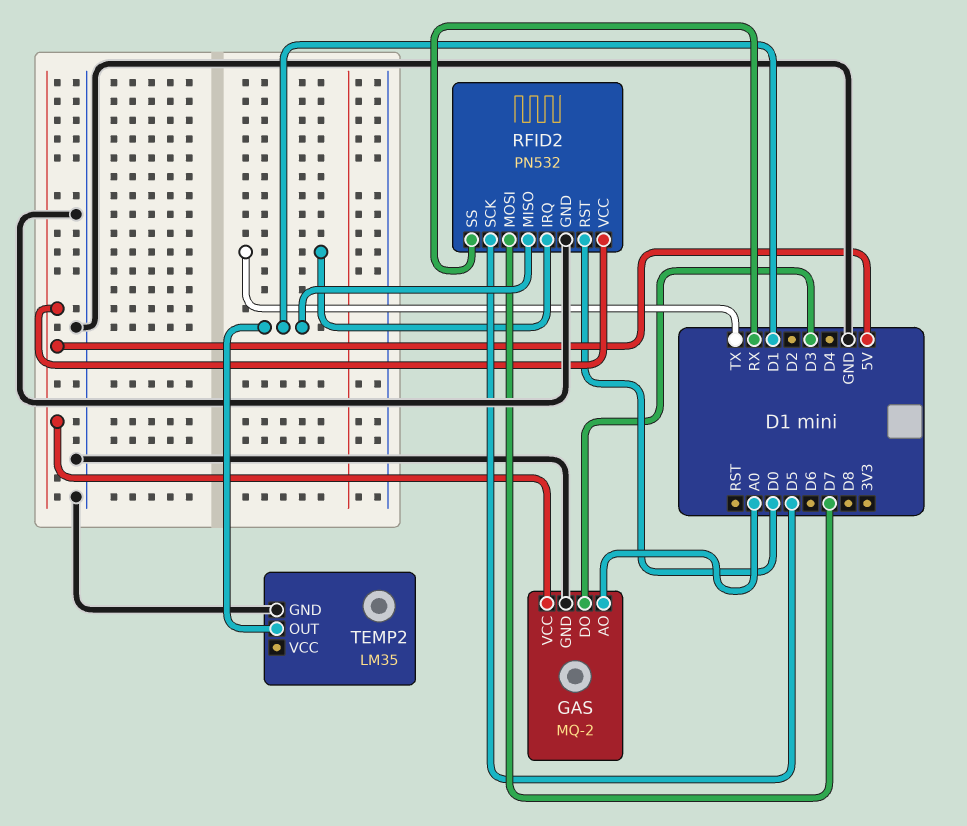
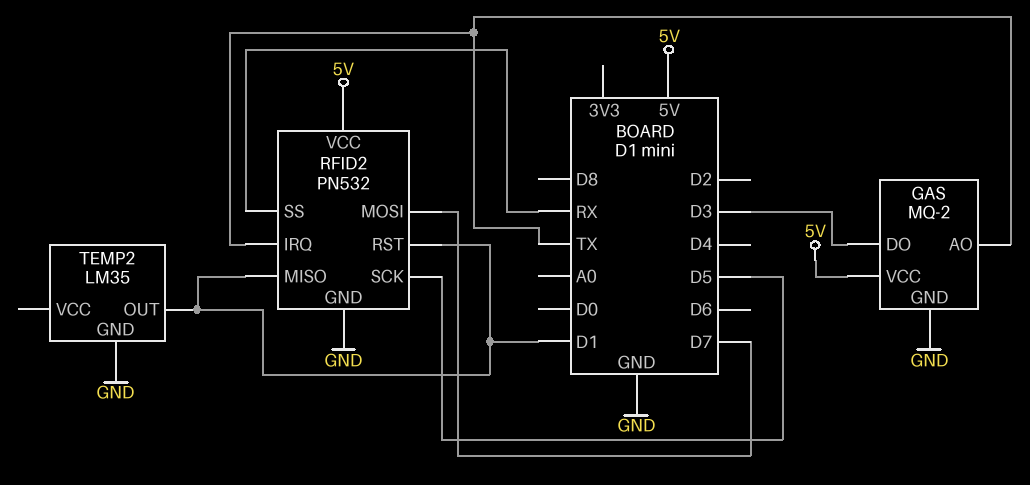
GAS pin AO: A0 -> TX
RFID2 pin RST: D0 -> D1

